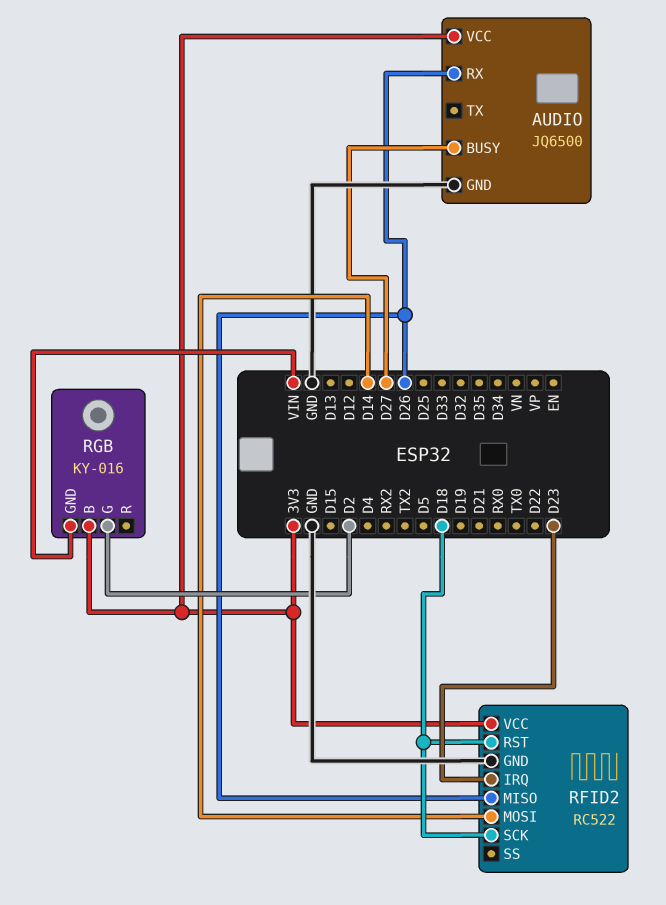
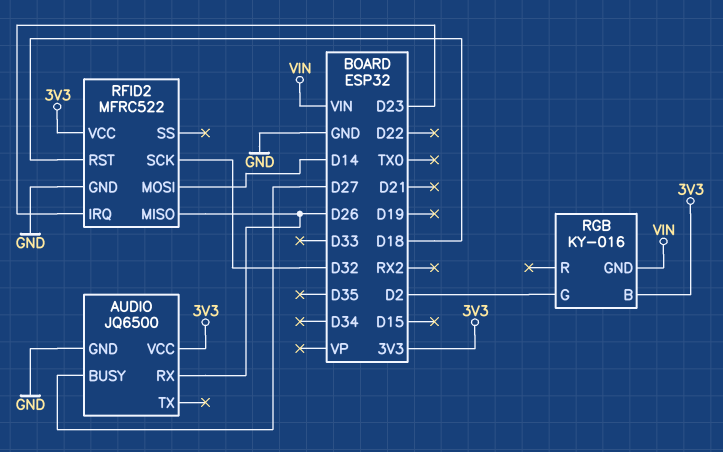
RFID2: RC522 -> MFRC522
RFID2 pin SCK: D18 -> D32

